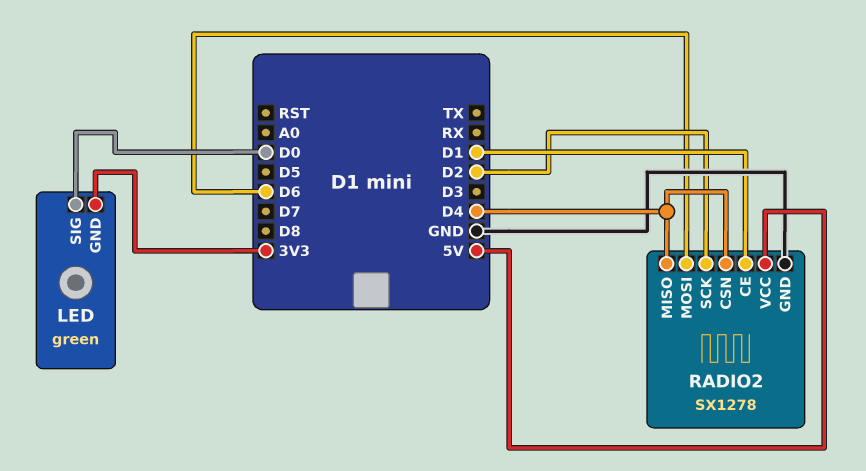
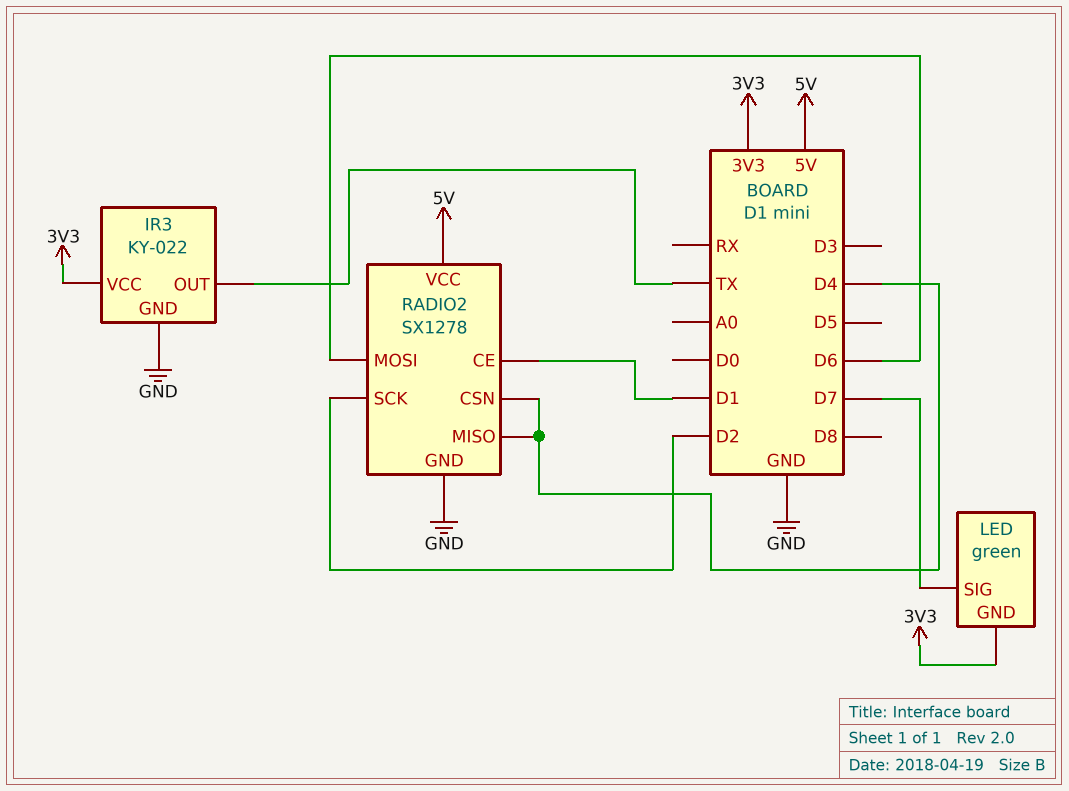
IR3: none -> KY-022
IR3 pin GND: none -> GND
IR3 pin OUT: none -> TX
IR3 pin VCC: none -> 3V3
LED pin SIG: D0 -> D7

